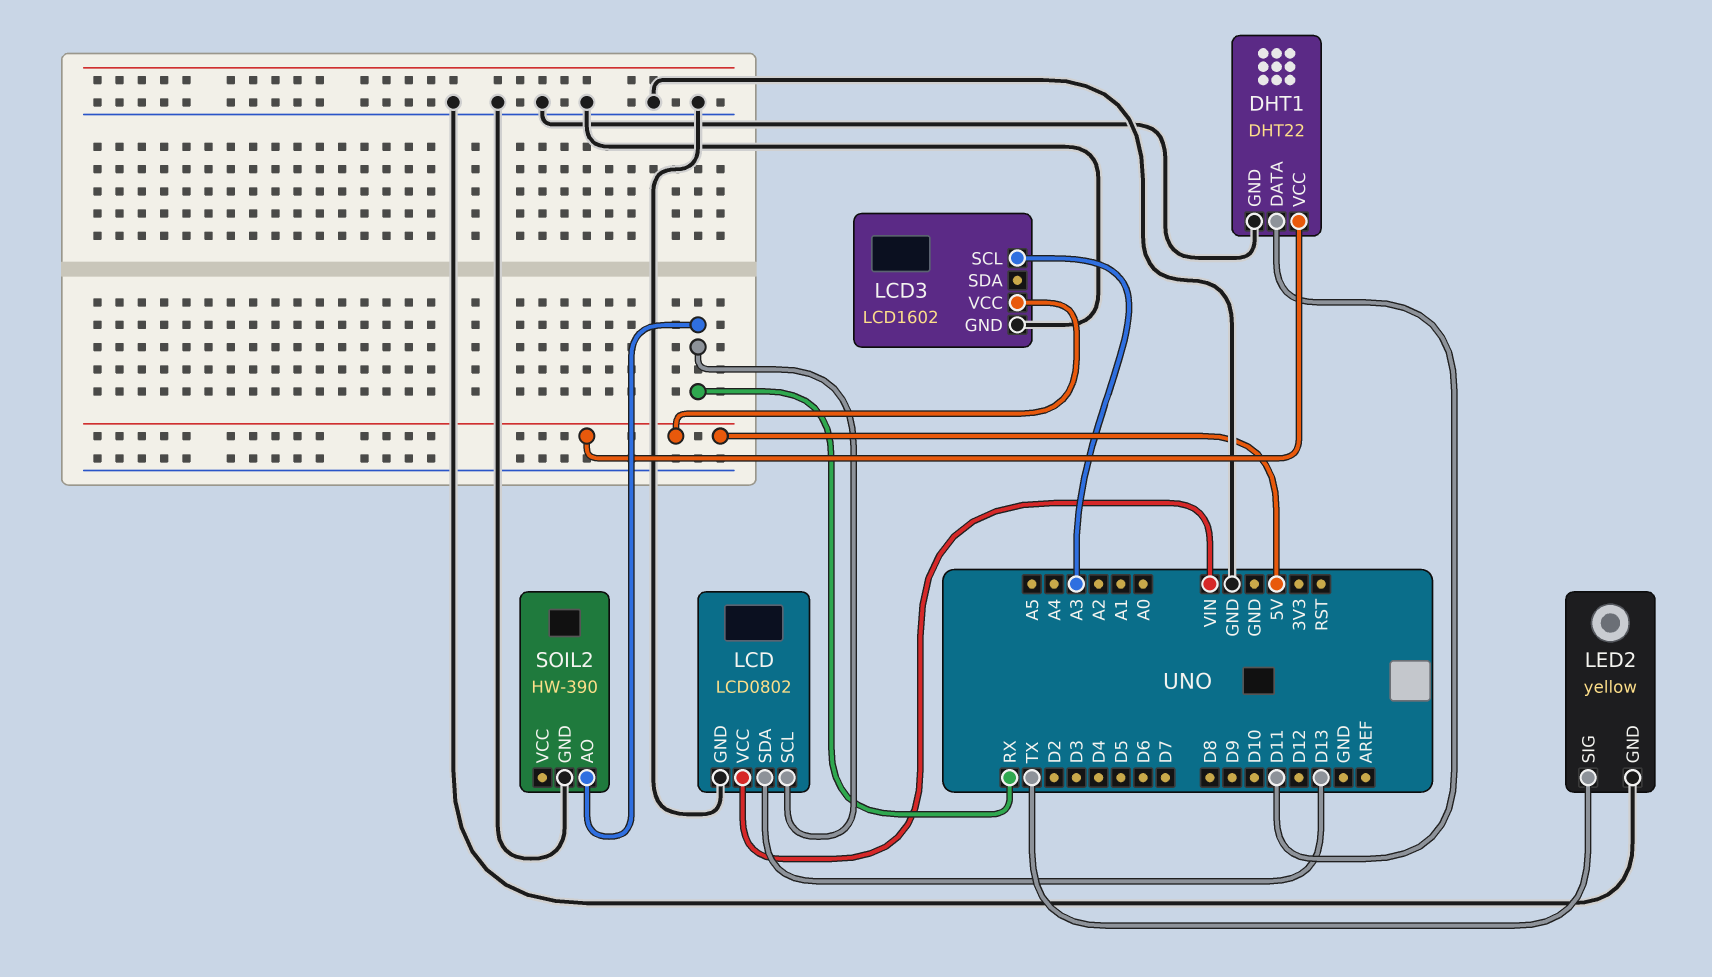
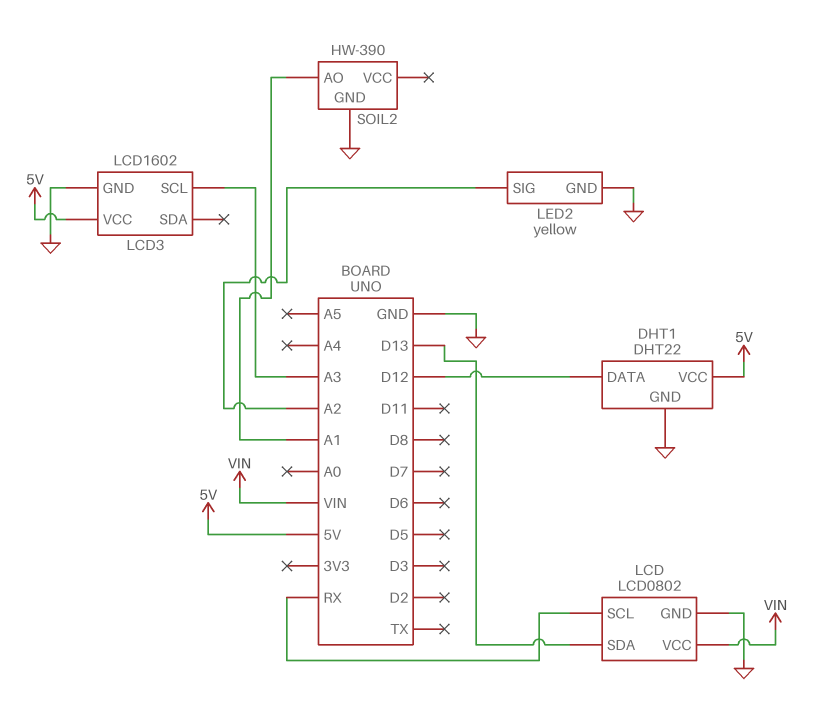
DHT1 pin DATA: D11 -> D12
LED2 pin SIG: TX -> A2
SOIL2 pin AO: RX -> A1

